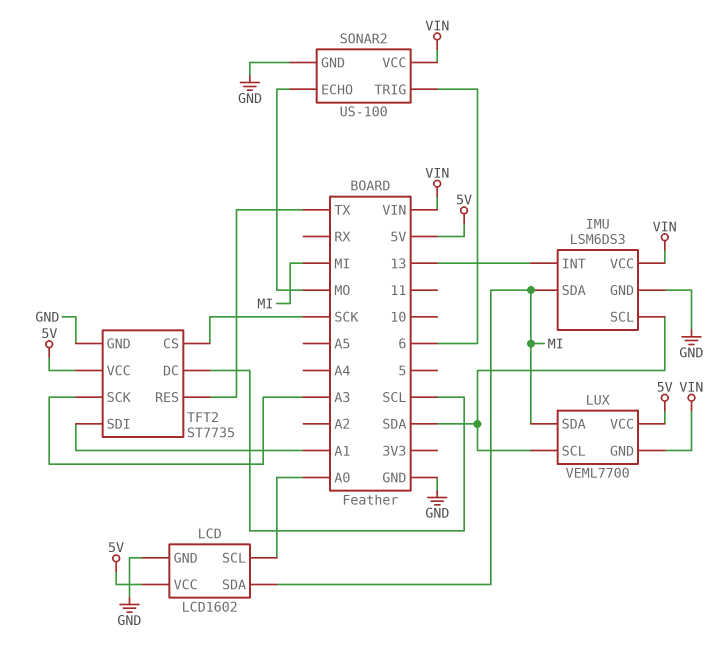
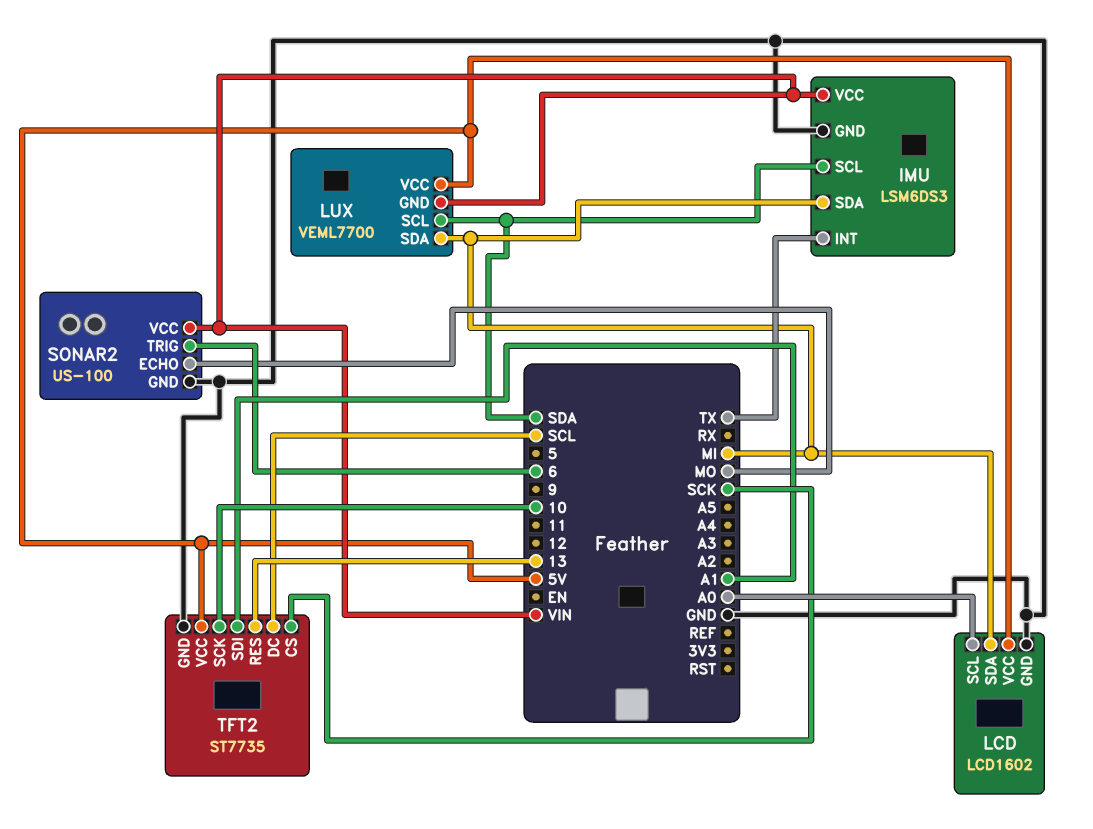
IMU pin INT: 13 -> TX
TFT2 pin RES: TX -> 13
TFT2 pin SCK: A3 -> 10

